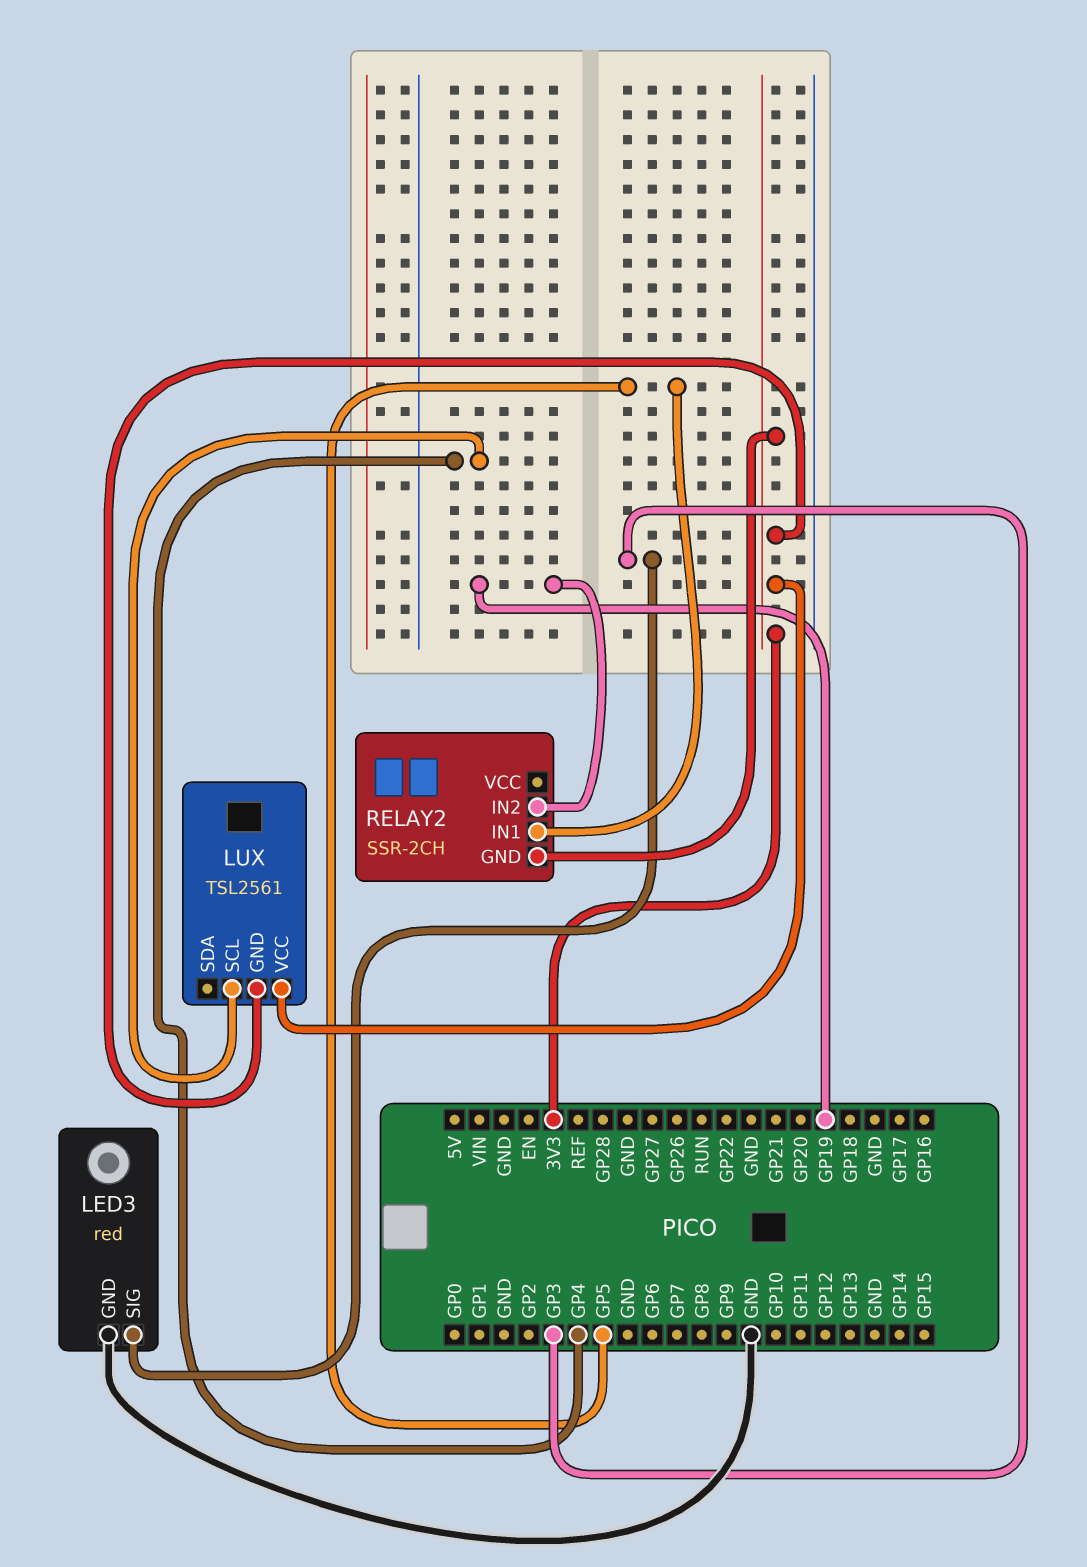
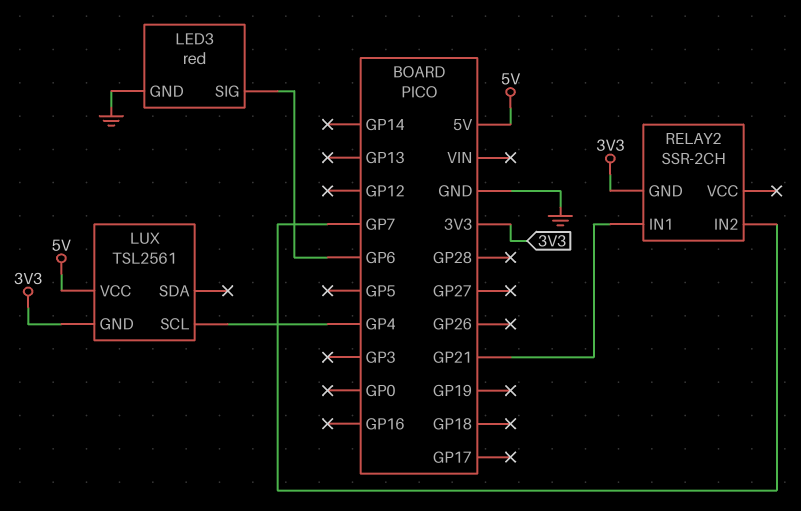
LED3 pin SIG: GP3 -> GP6
LUX pin VCC: 3V3 -> 5V
RELAY2 pin IN1: GP5 -> GP21
RELAY2 pin IN2: GP19 -> GP7

